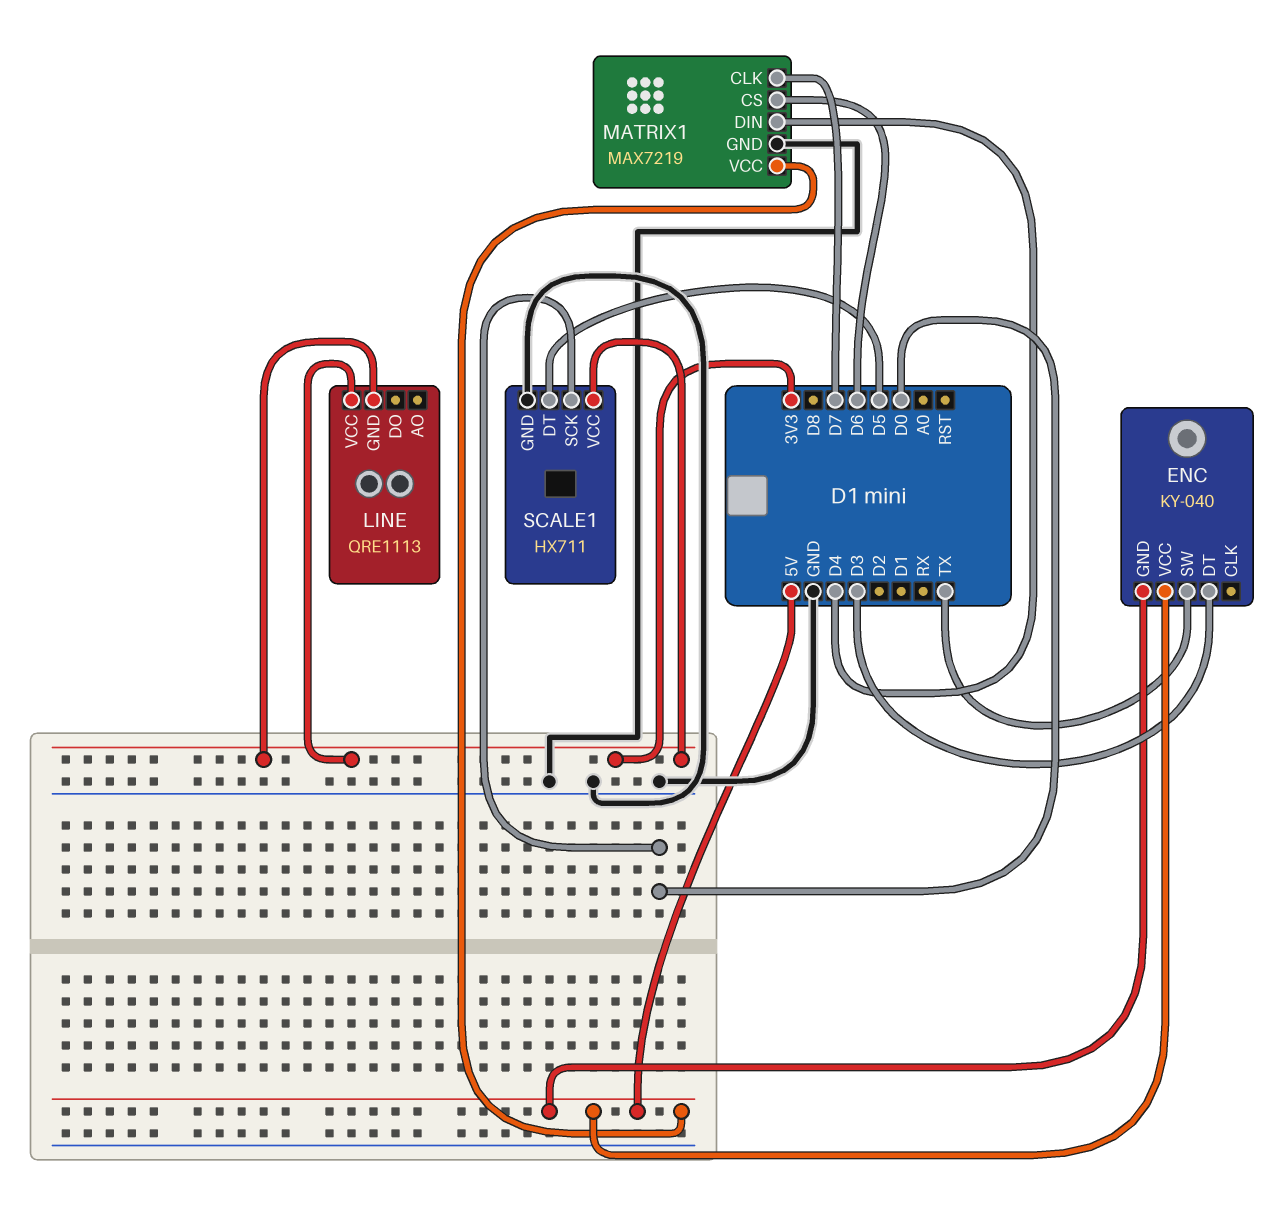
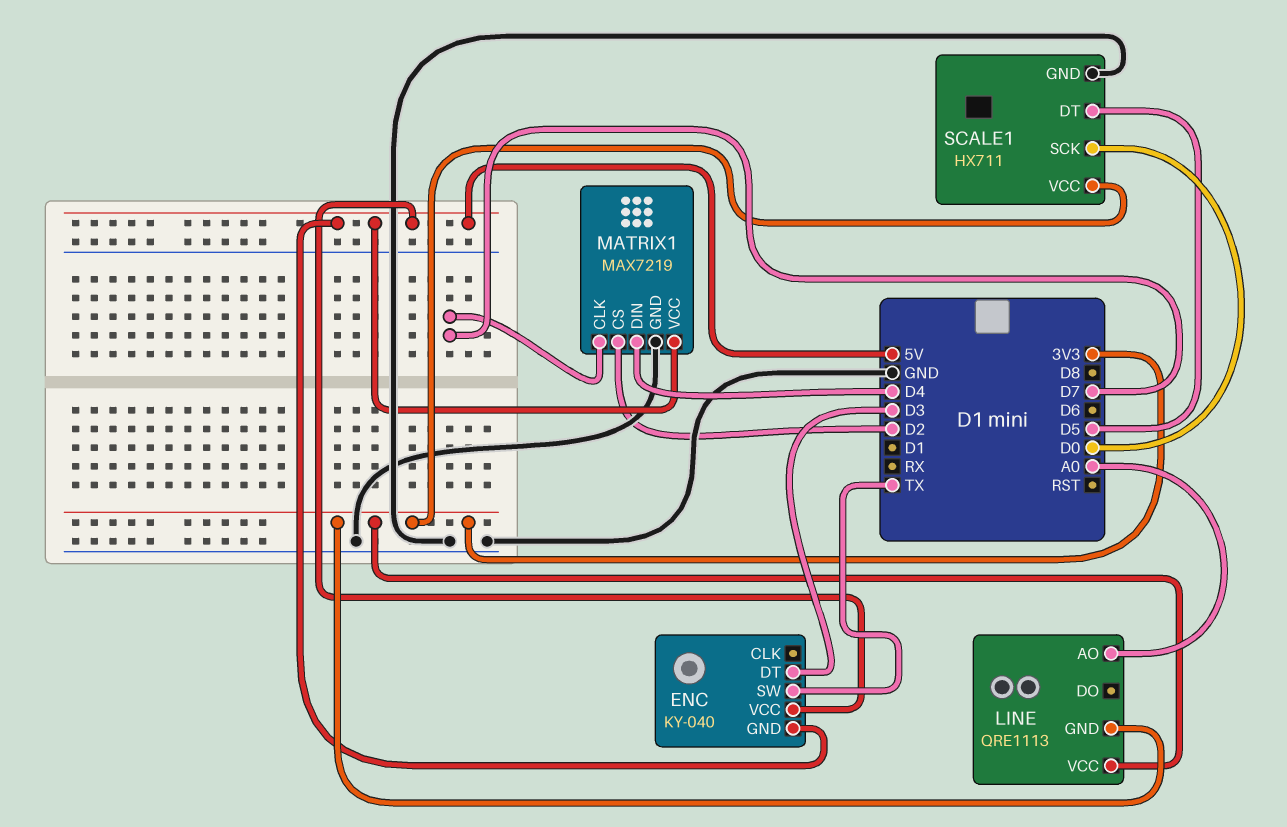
LINE pin AO: none -> A0
MATRIX1 pin CS: D6 -> D2

